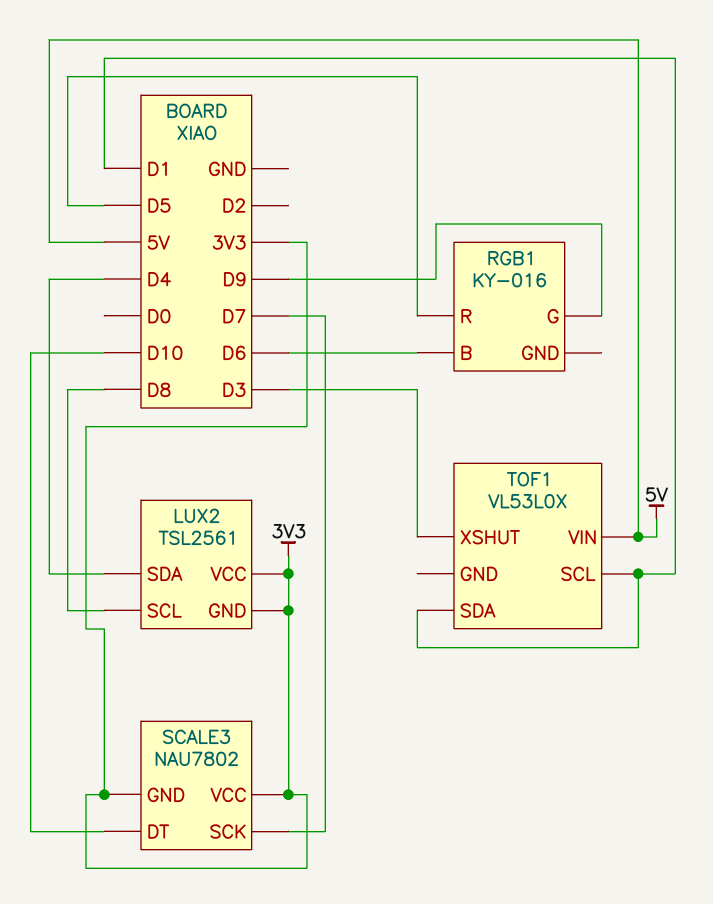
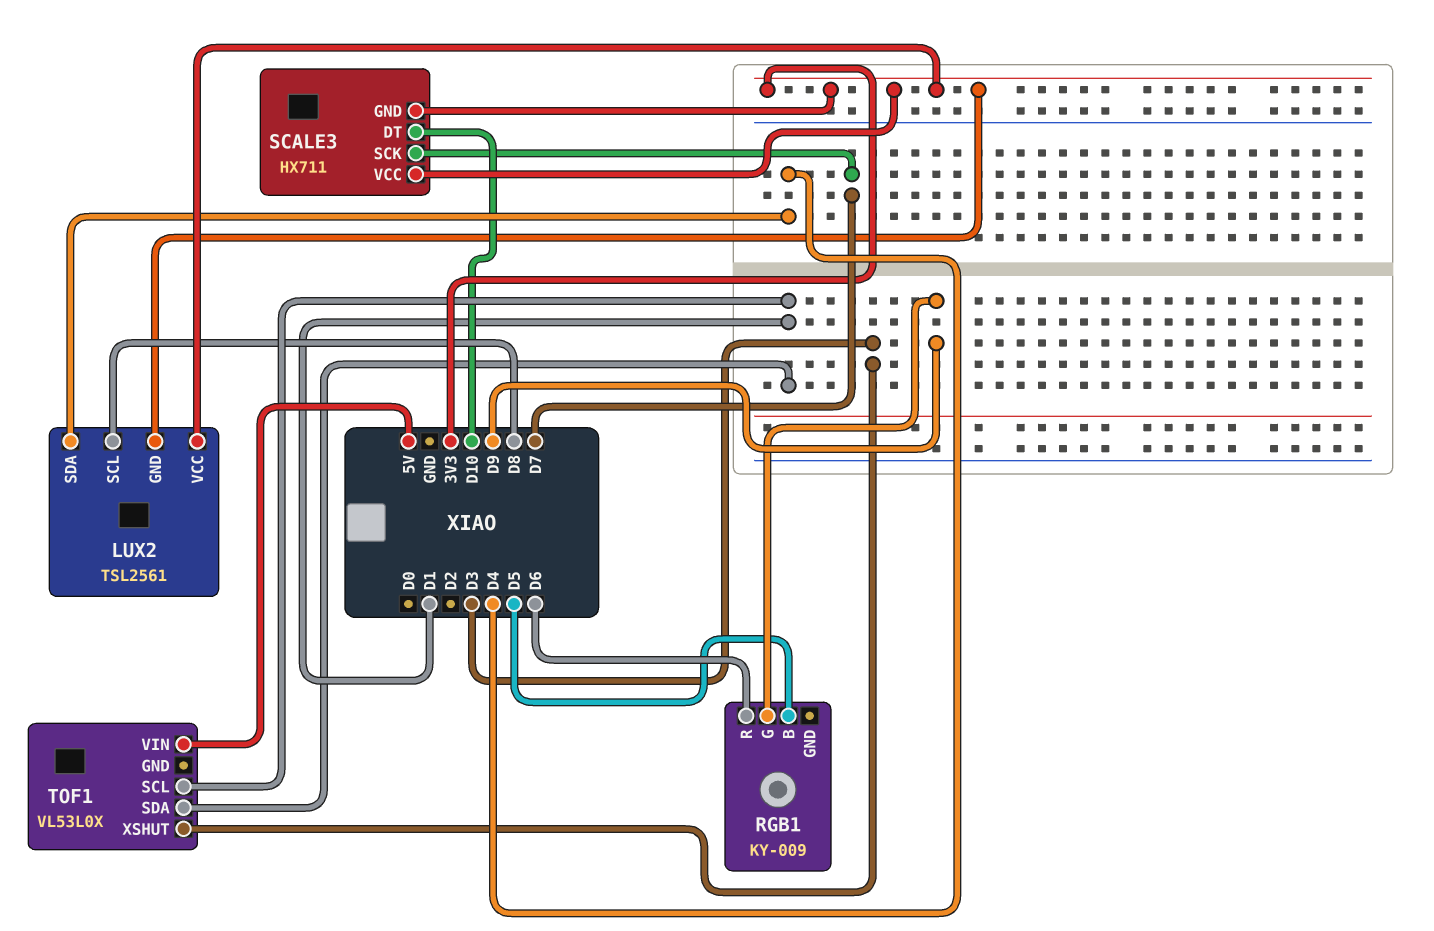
RGB1: KY-016 -> KY-009
RGB1 pin B: D6 -> D5
RGB1 pin R: D5 -> D6
SCALE3: NAU7802 -> HX711

